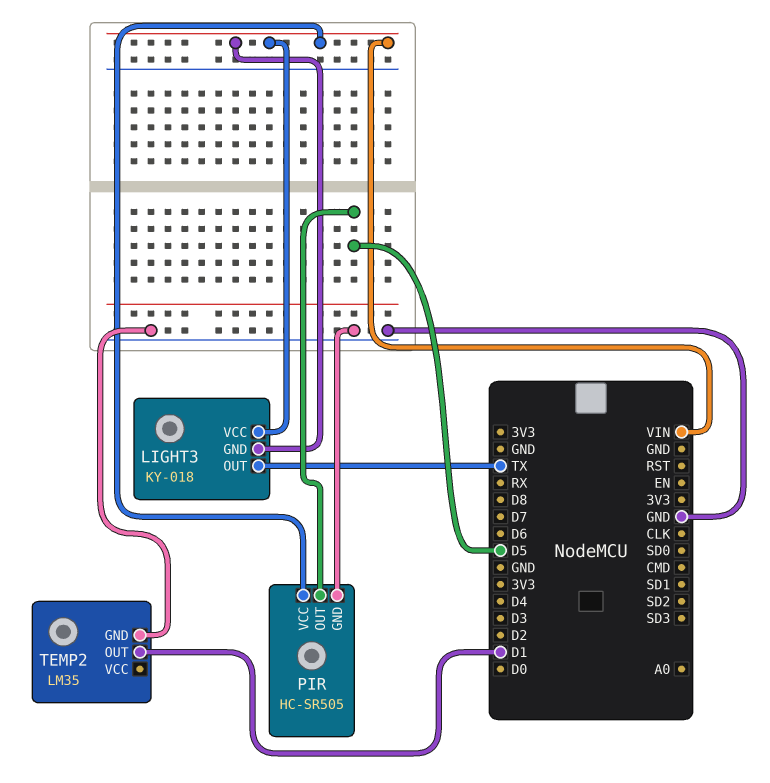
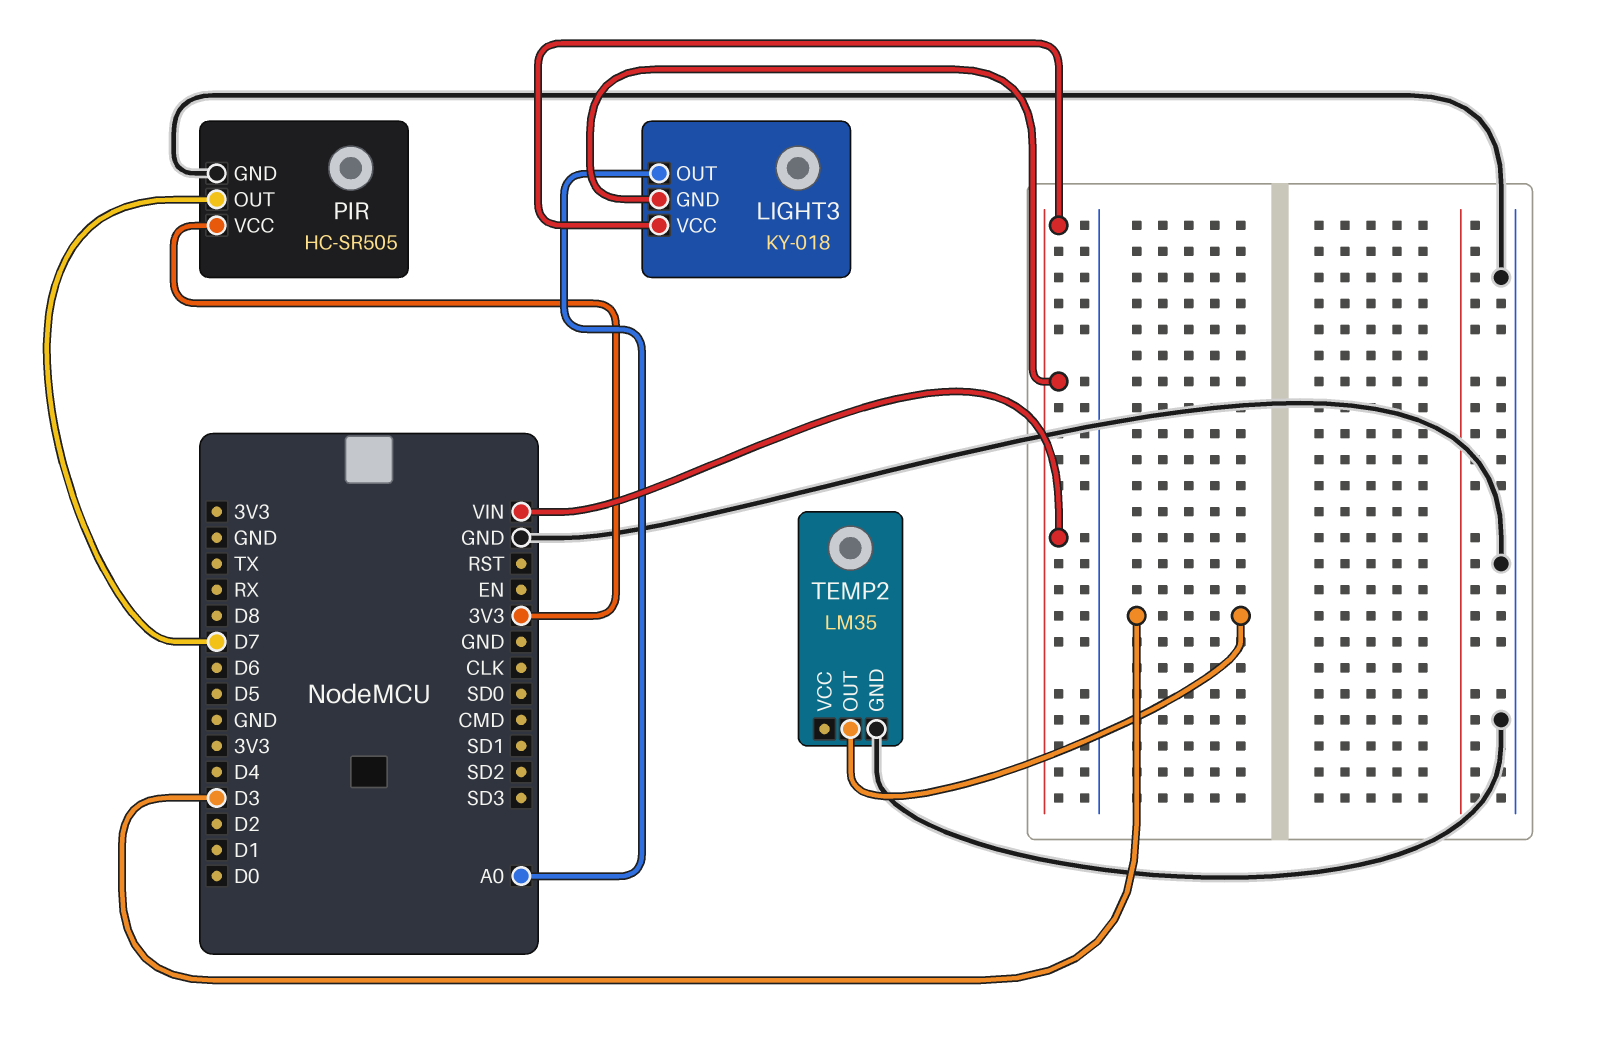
LIGHT3 pin OUT: TX -> A0
PIR pin OUT: D5 -> D7
PIR pin VCC: VIN -> 3V3
TEMP2 pin OUT: D1 -> D3

